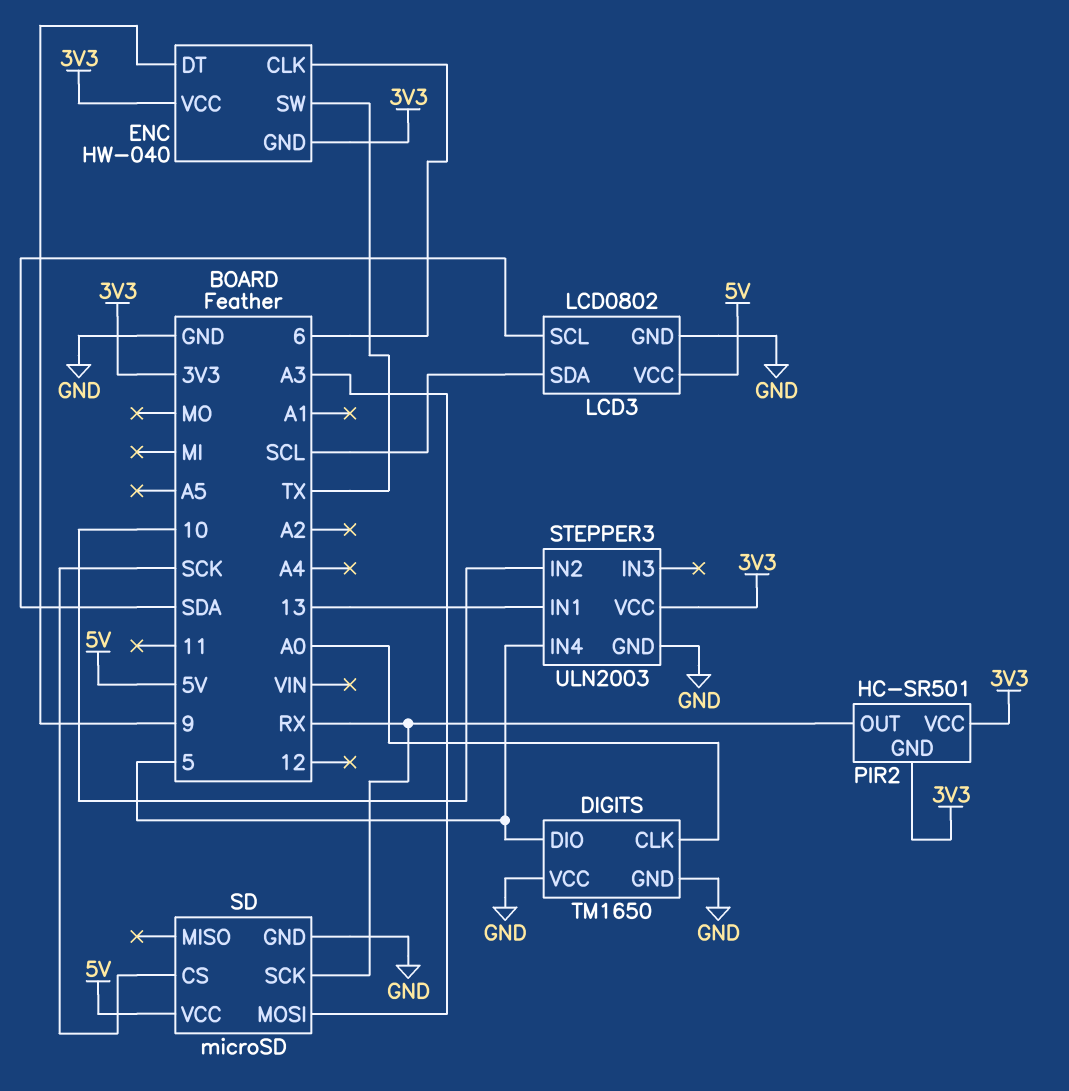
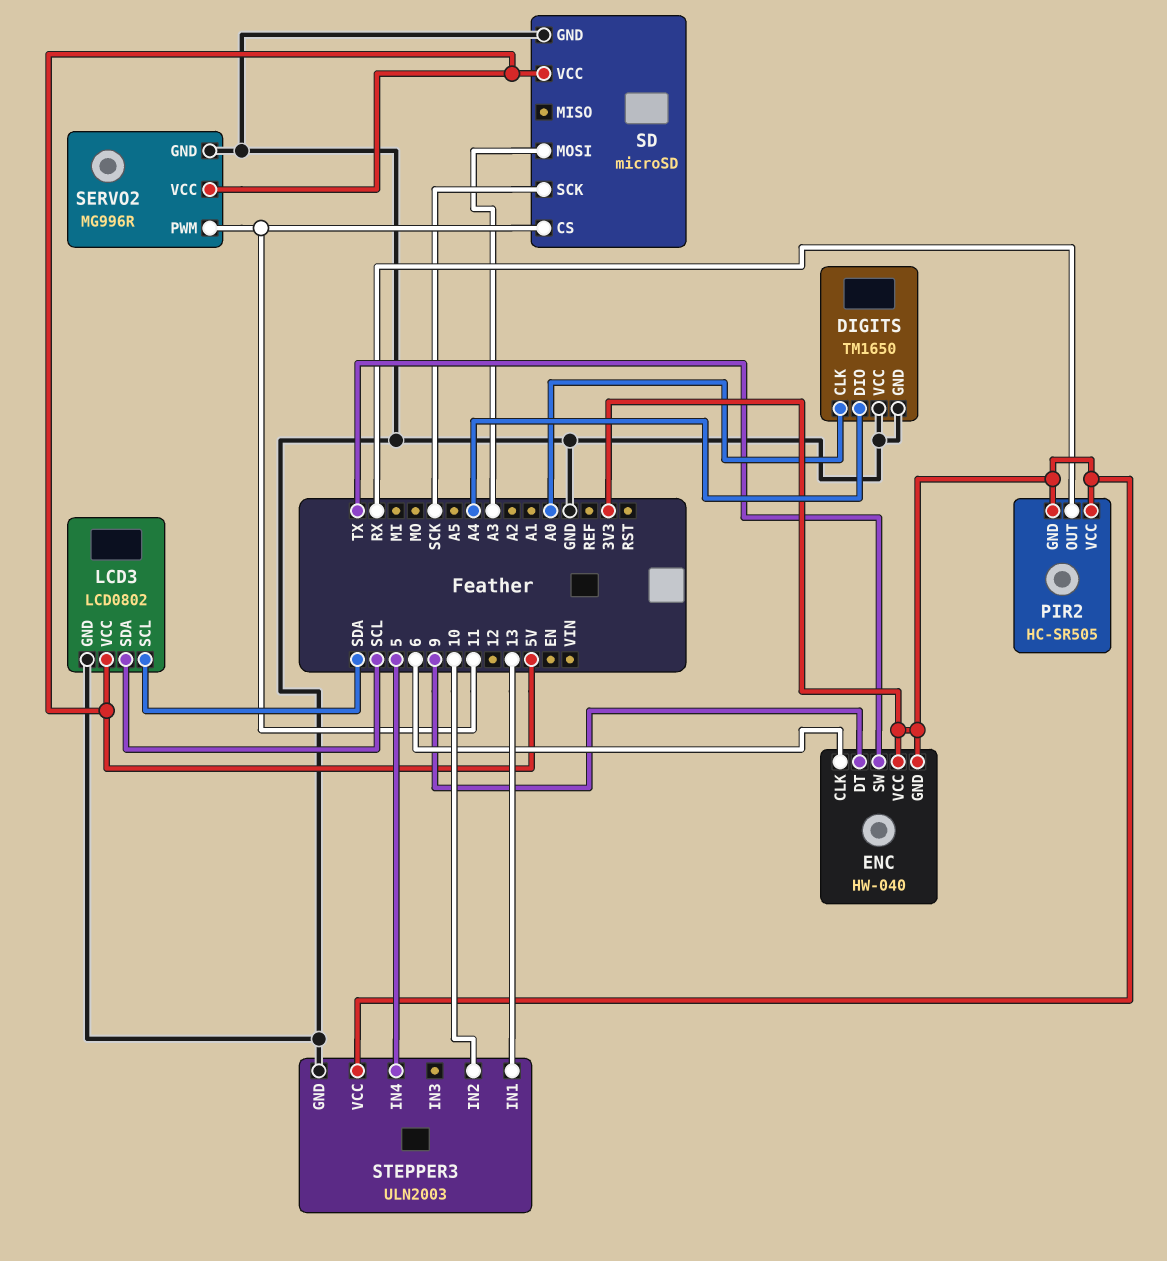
DIGITS pin DIO: 5 -> A4
PIR2: HC-SR501 -> HC-SR505
SD pin CS: SCK -> 11
SD pin SCK: RX -> SCK
SERVO2: none -> MG996R
SERVO2 pin GND: none -> GND
SERVO2 pin PWM: none -> 11
SERVO2 pin VCC: none -> 5V

